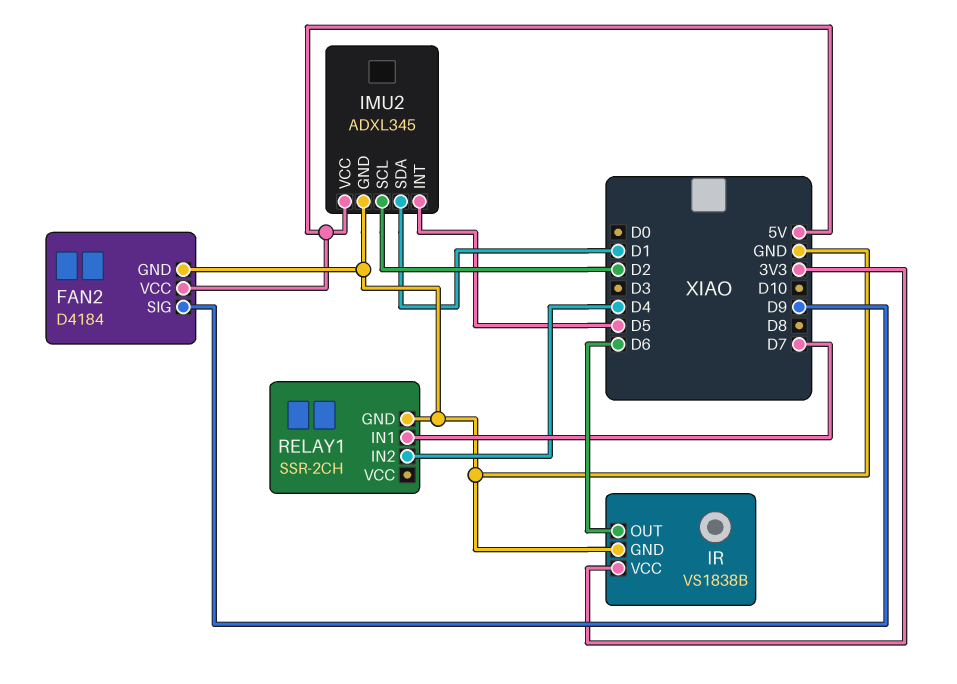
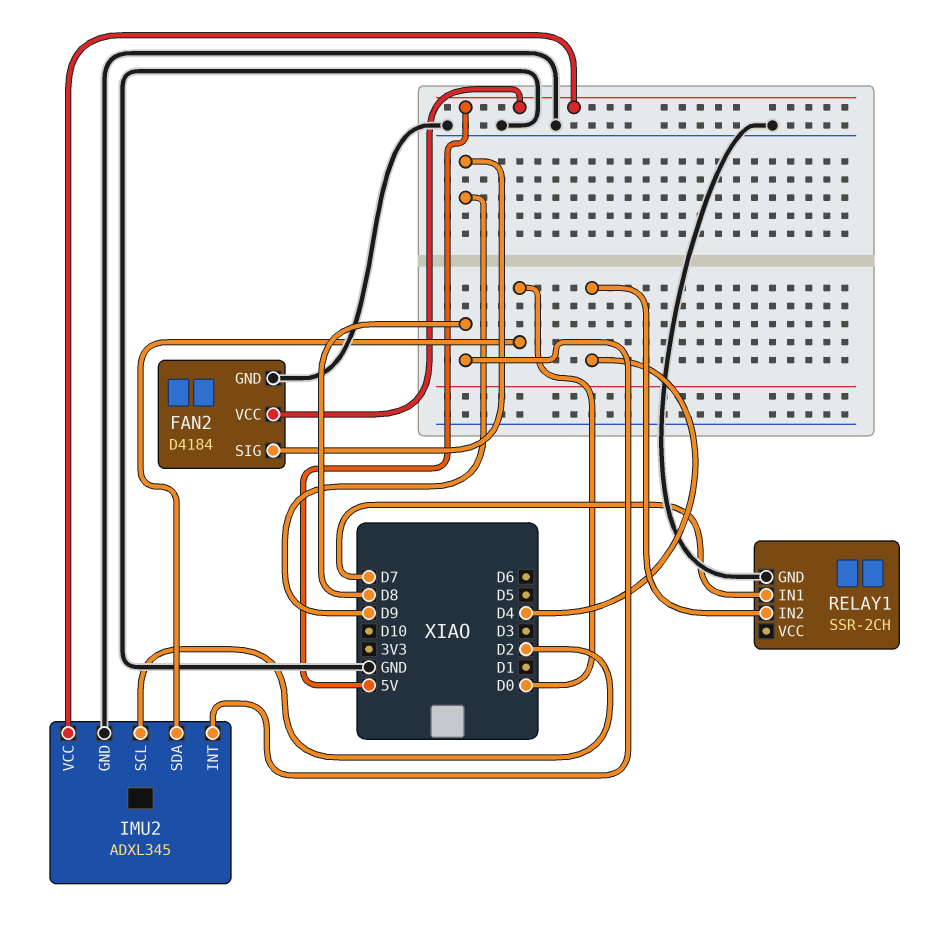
IMU2 pin INT: D5 -> D8
IMU2 pin SDA: D1 -> D0
IR: VS1838B -> none
IR pin GND: GND -> none
IR pin OUT: D6 -> none
IR pin VCC: 3V3 -> none

